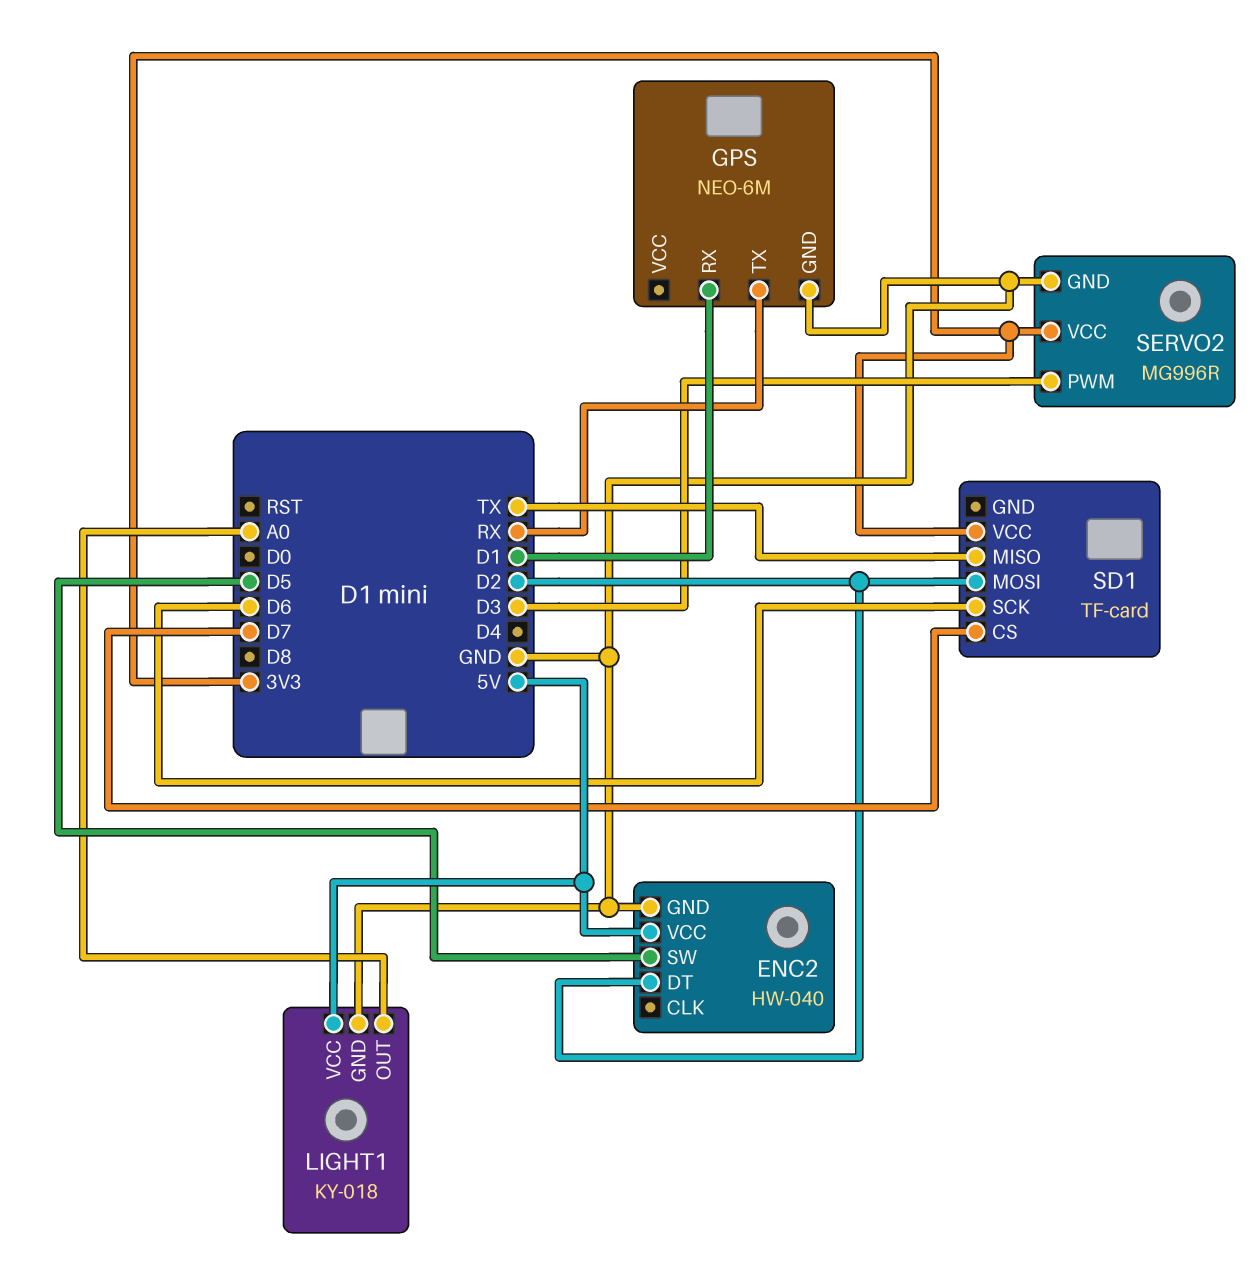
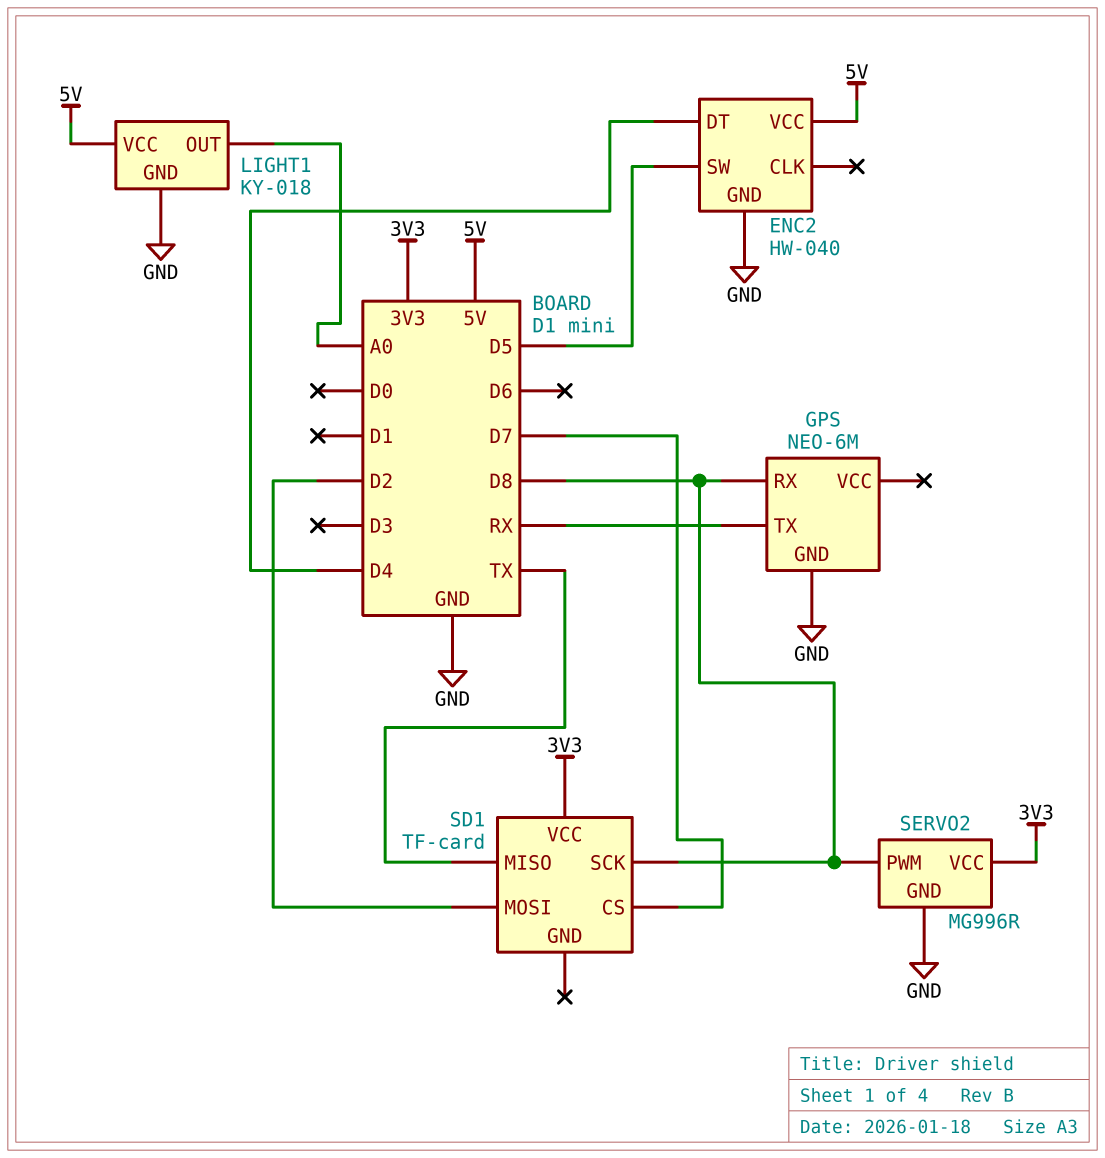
ENC2 pin DT: D2 -> D4
GPS pin RX: D1 -> D8
SD1 pin SCK: D6 -> D8
SERVO2 pin PWM: D3 -> D8

